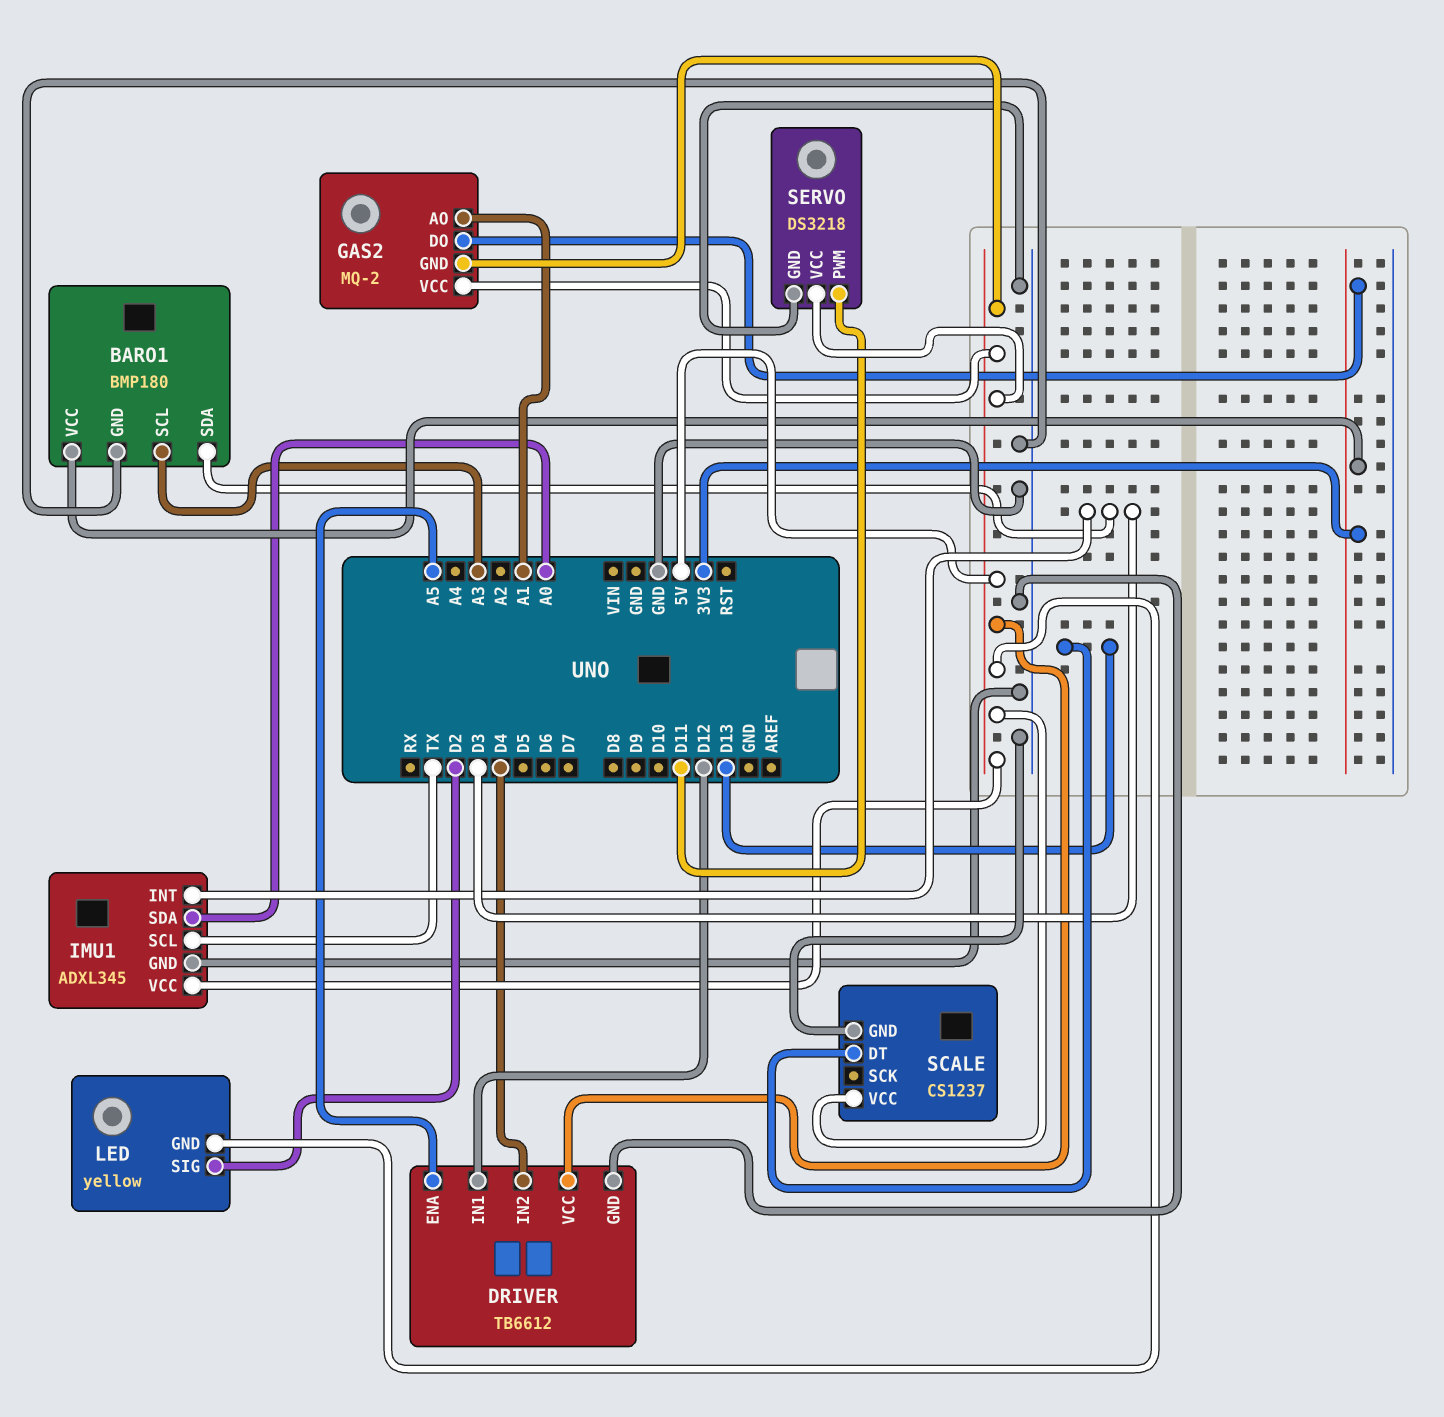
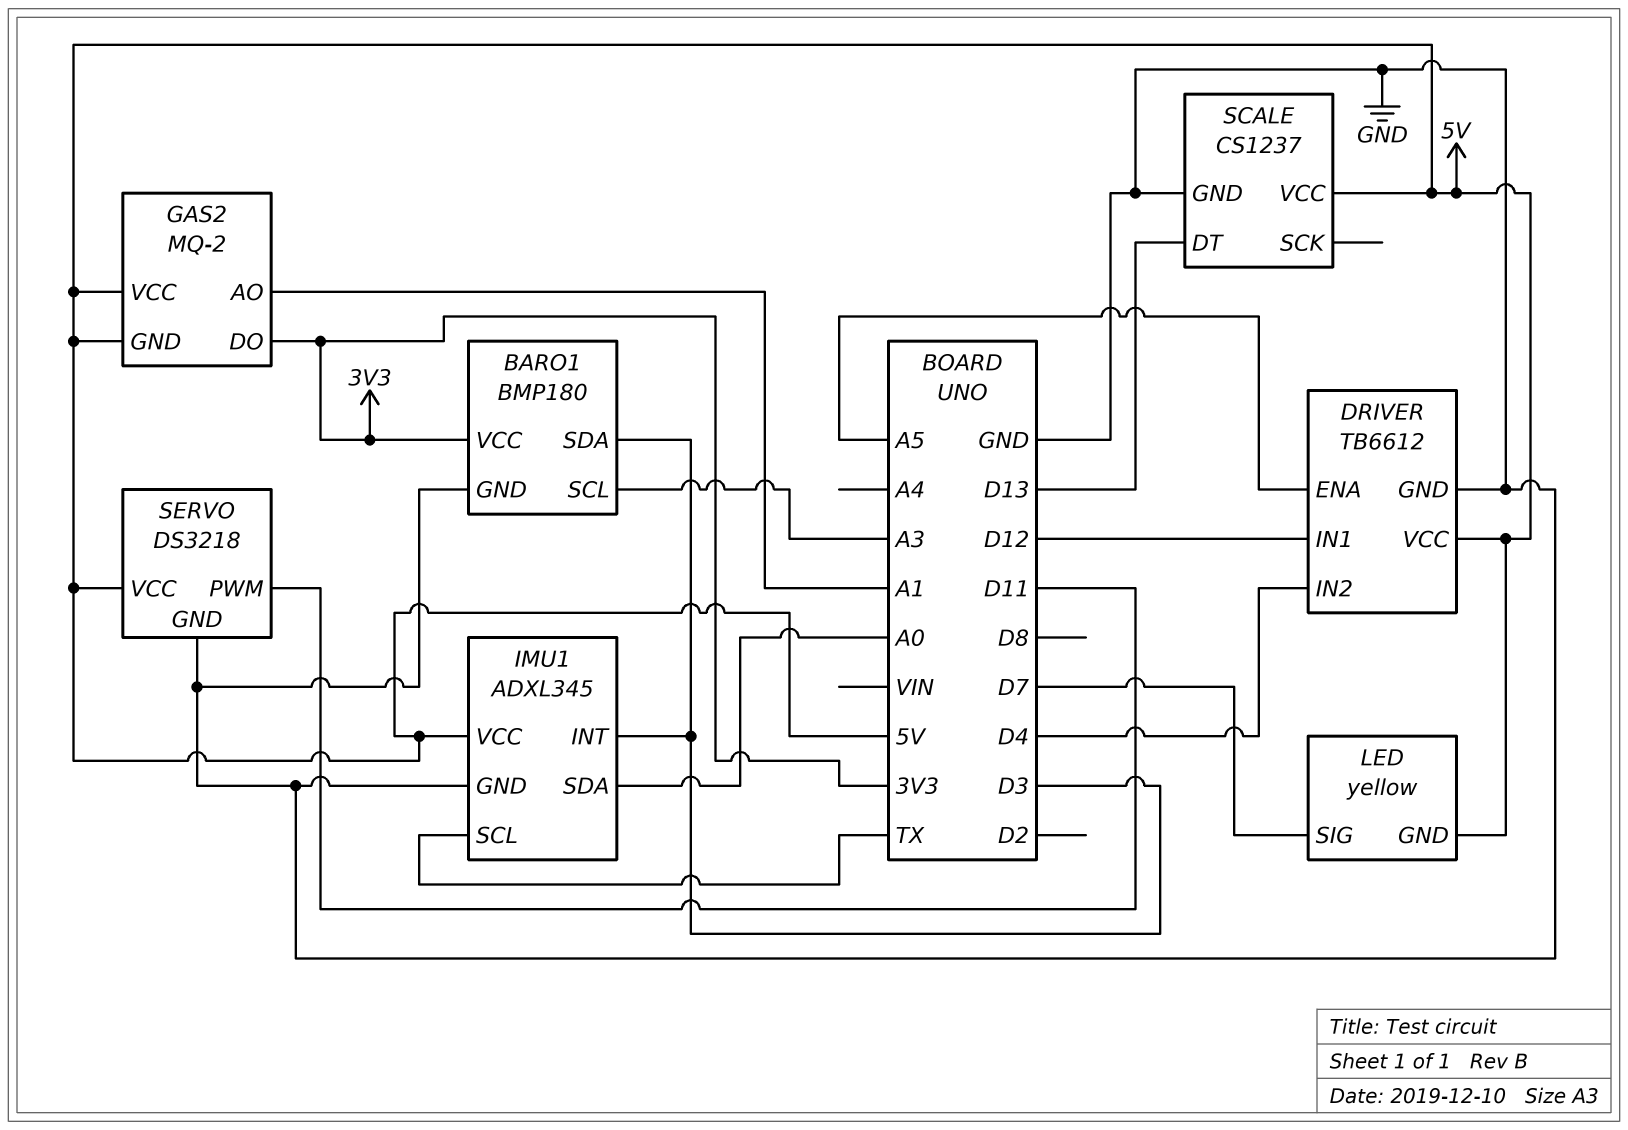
LED pin SIG: D2 -> D7

